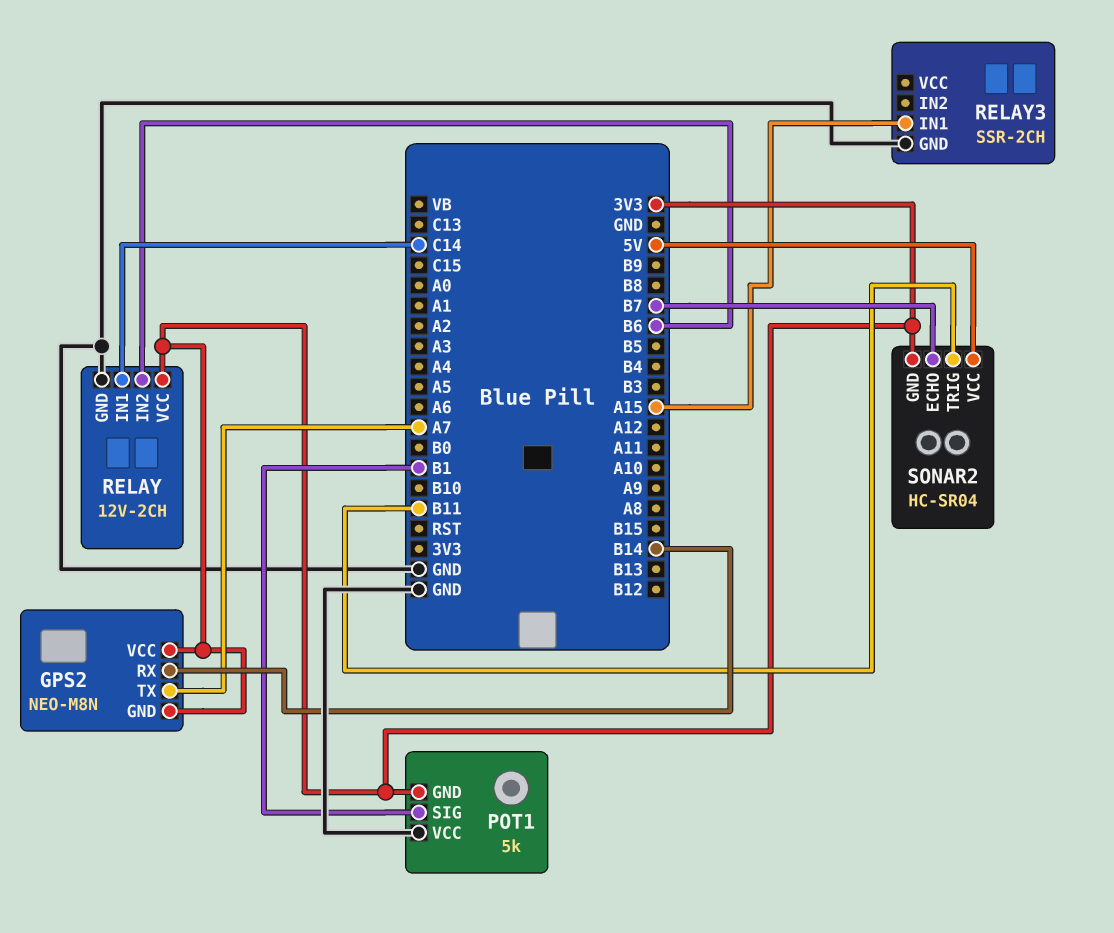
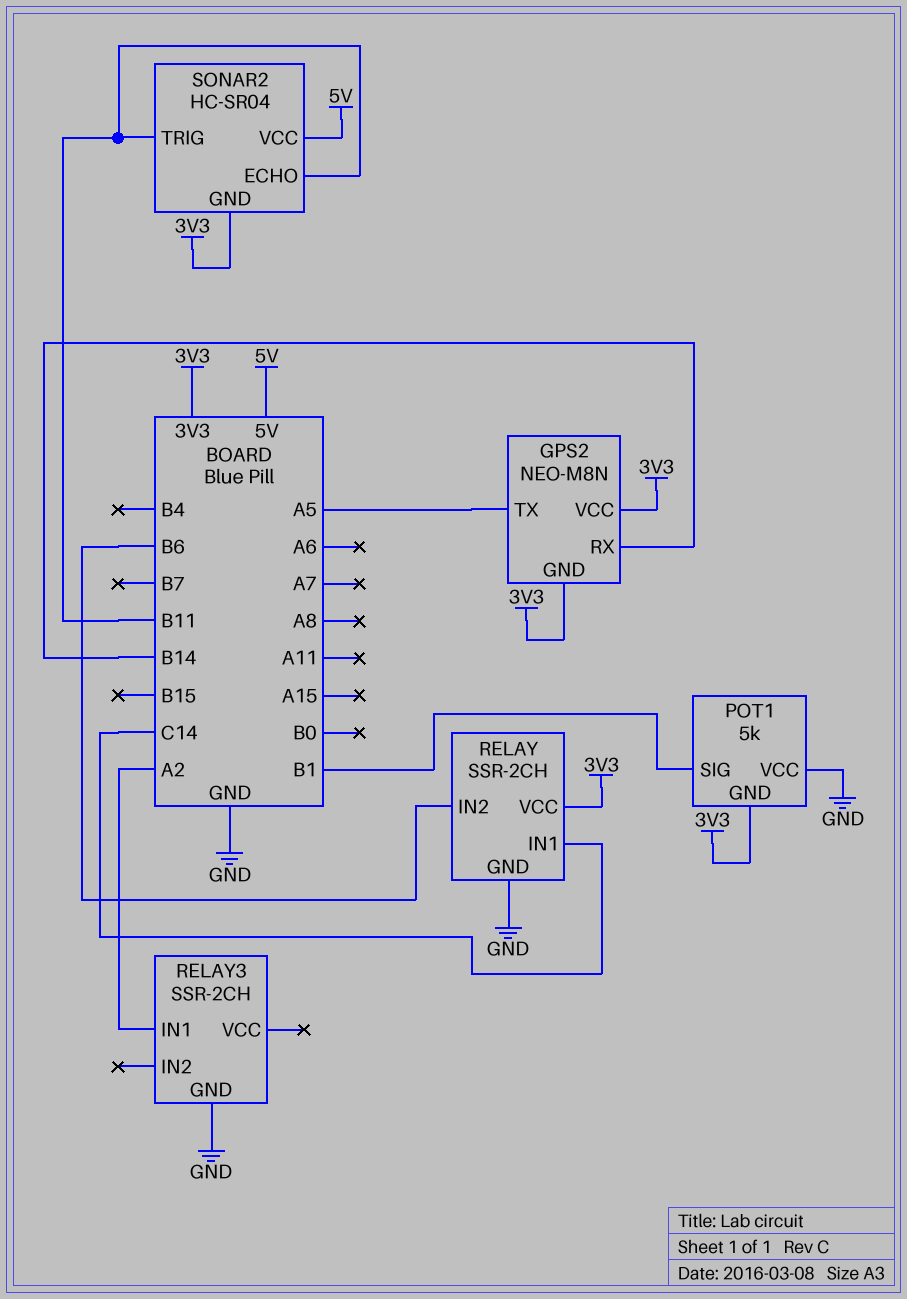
GPS2 pin TX: A7 -> A5
RELAY: 12V-2CH -> SSR-2CH
RELAY3 pin IN1: A15 -> A2
SONAR2 pin ECHO: B7 -> B11

